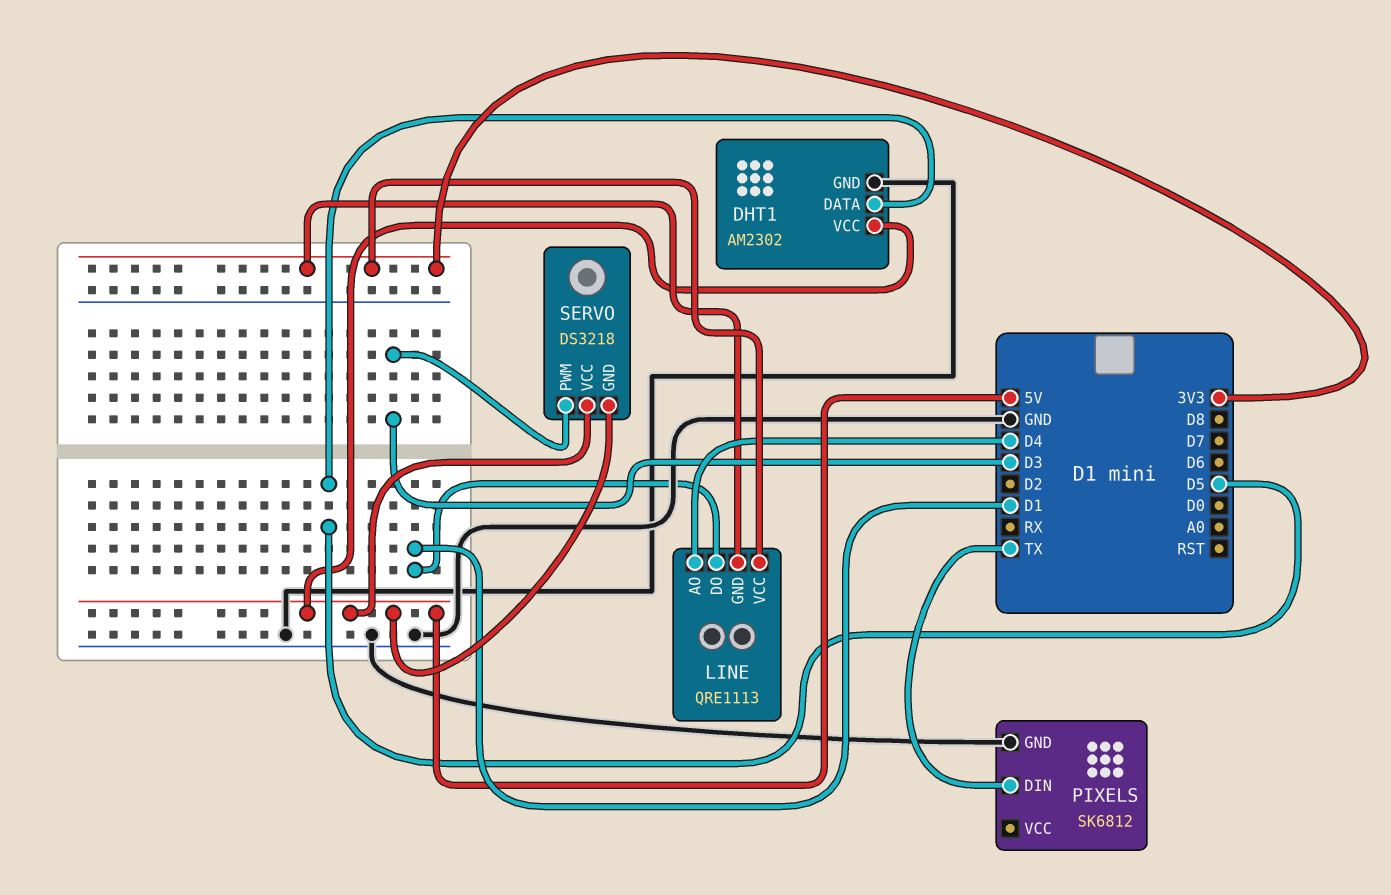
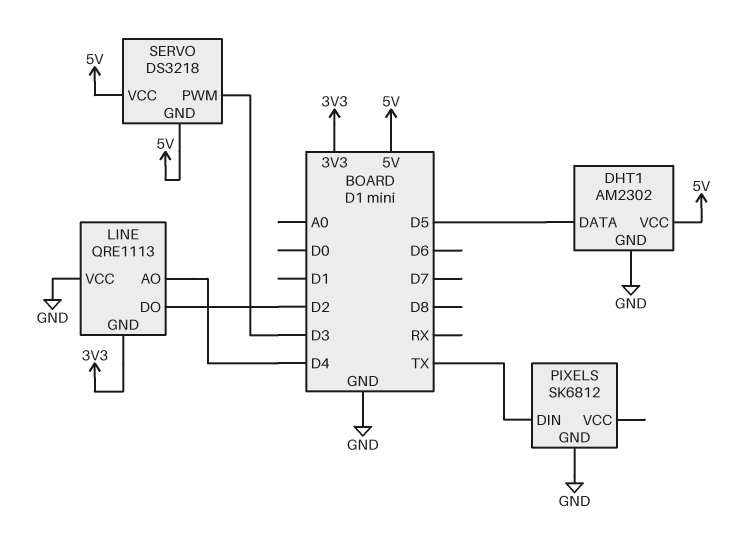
LINE pin DO: D1 -> D2
LINE pin VCC: 3V3 -> GND

